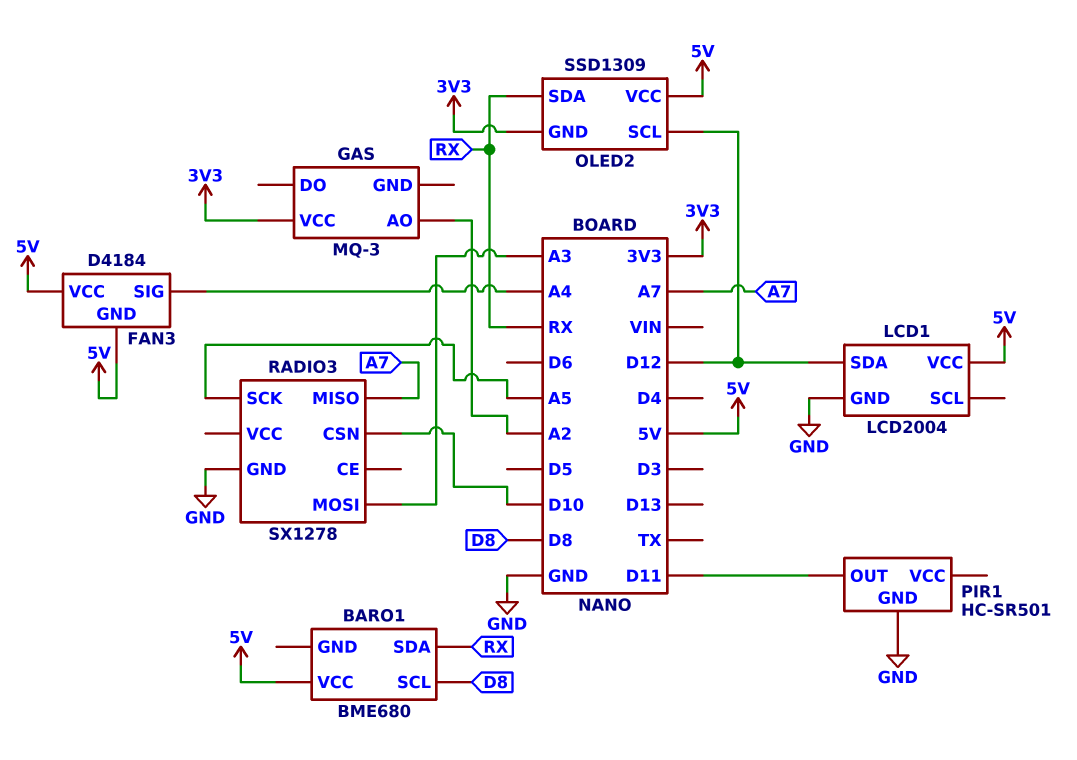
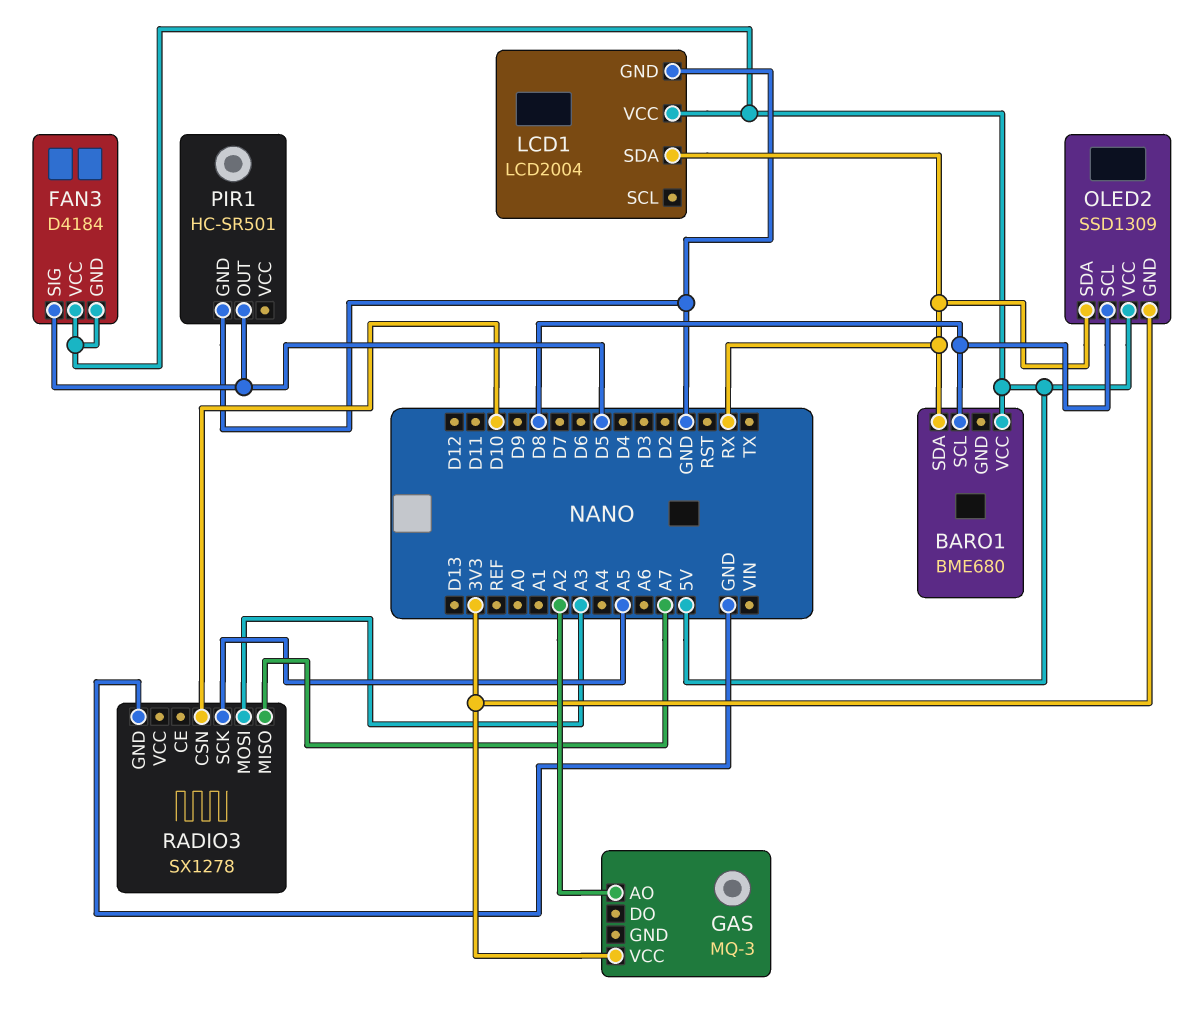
FAN3 pin SIG: A4 -> D5
LCD1 pin SDA: D12 -> RX
OLED2 pin SCL: D12 -> D8
PIR1 pin OUT: D11 -> D5

